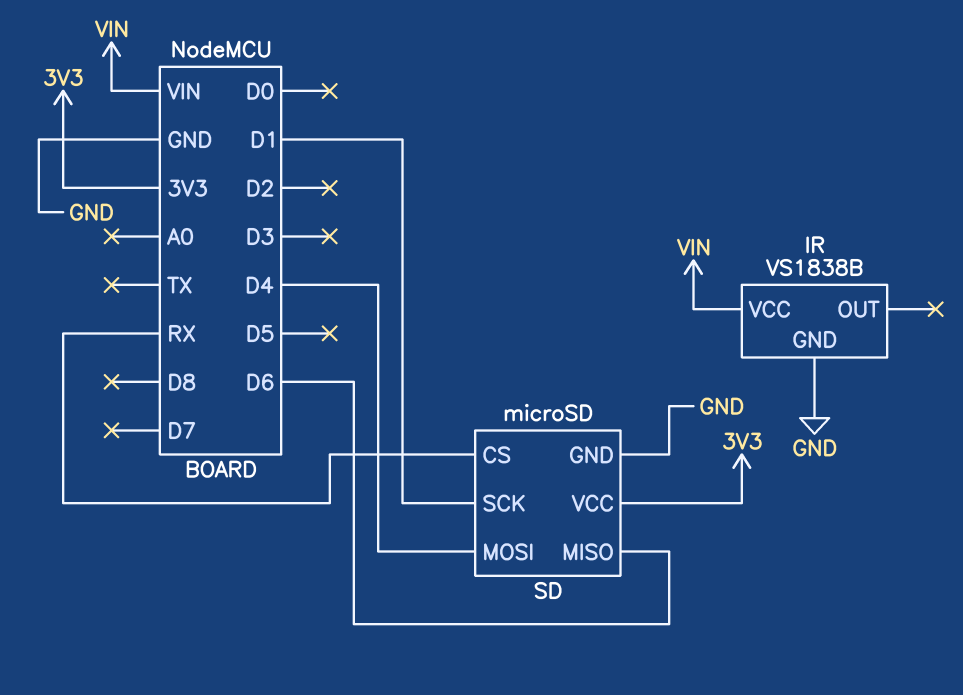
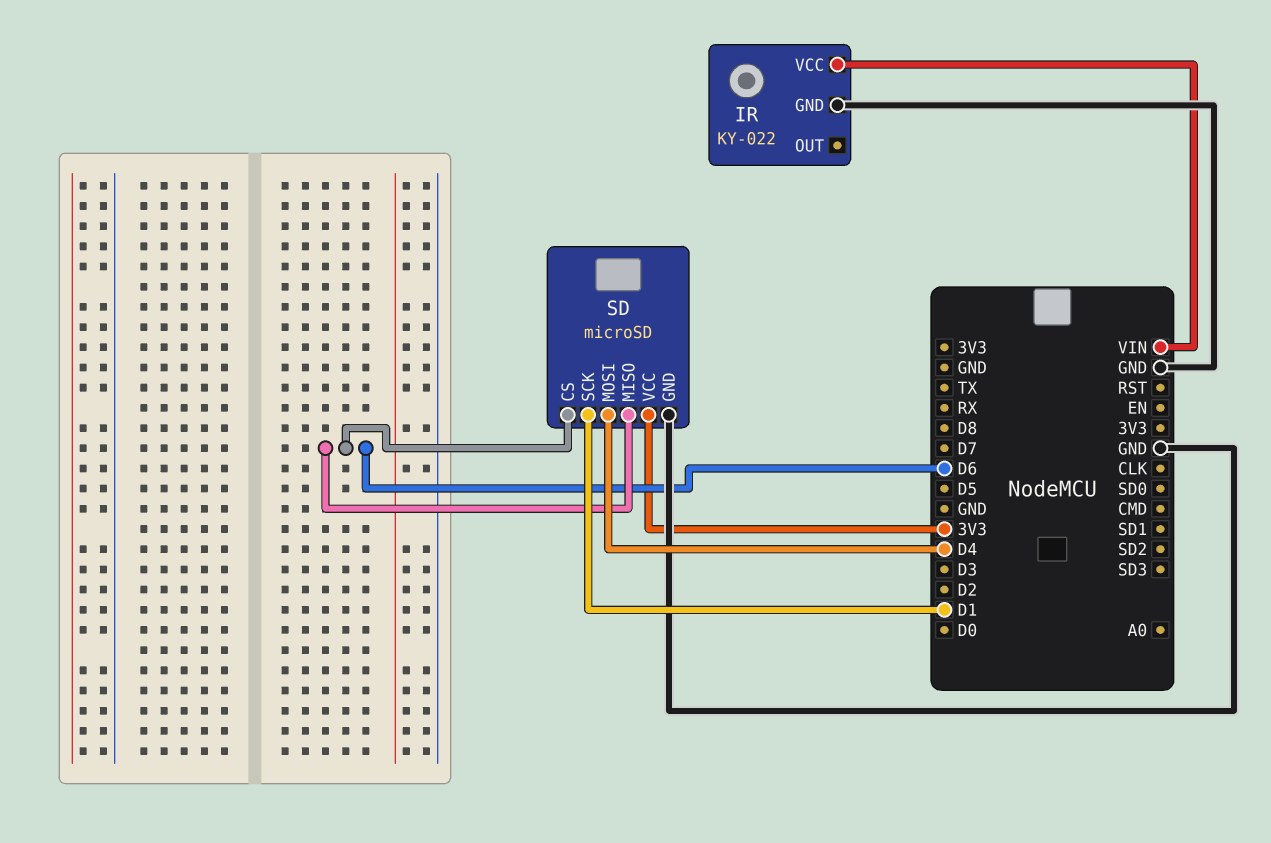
IR: VS1838B -> KY-022
SD pin CS: RX -> D6

